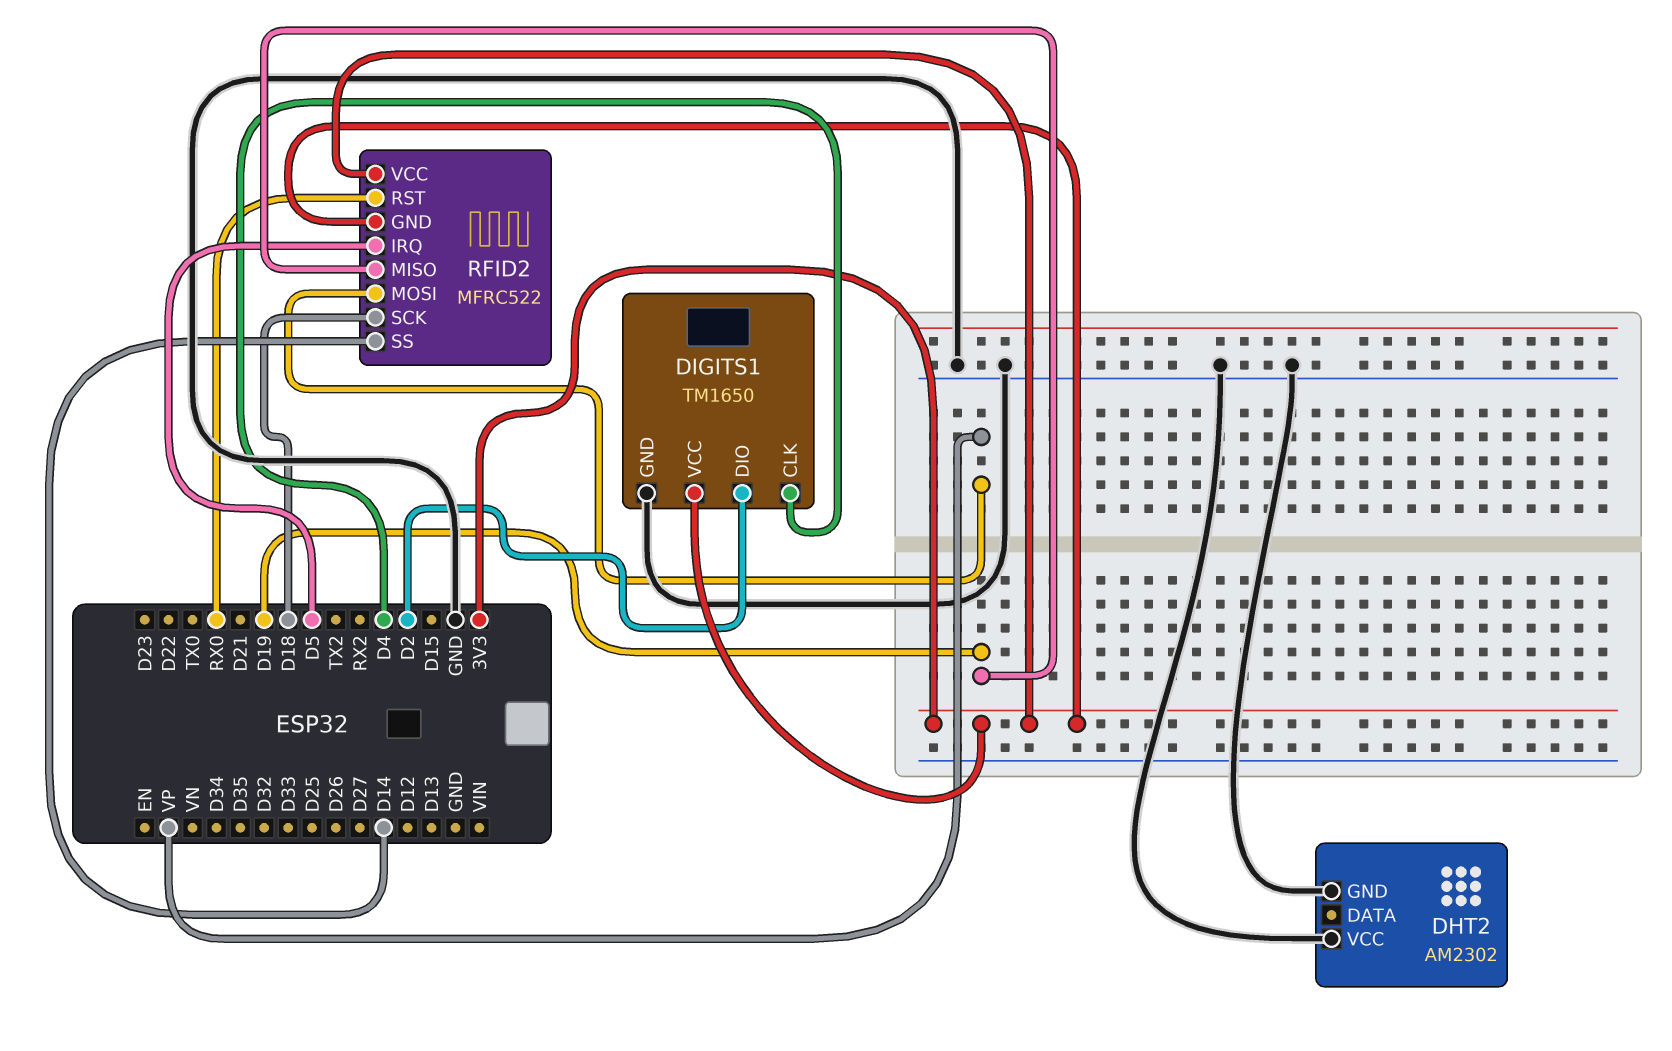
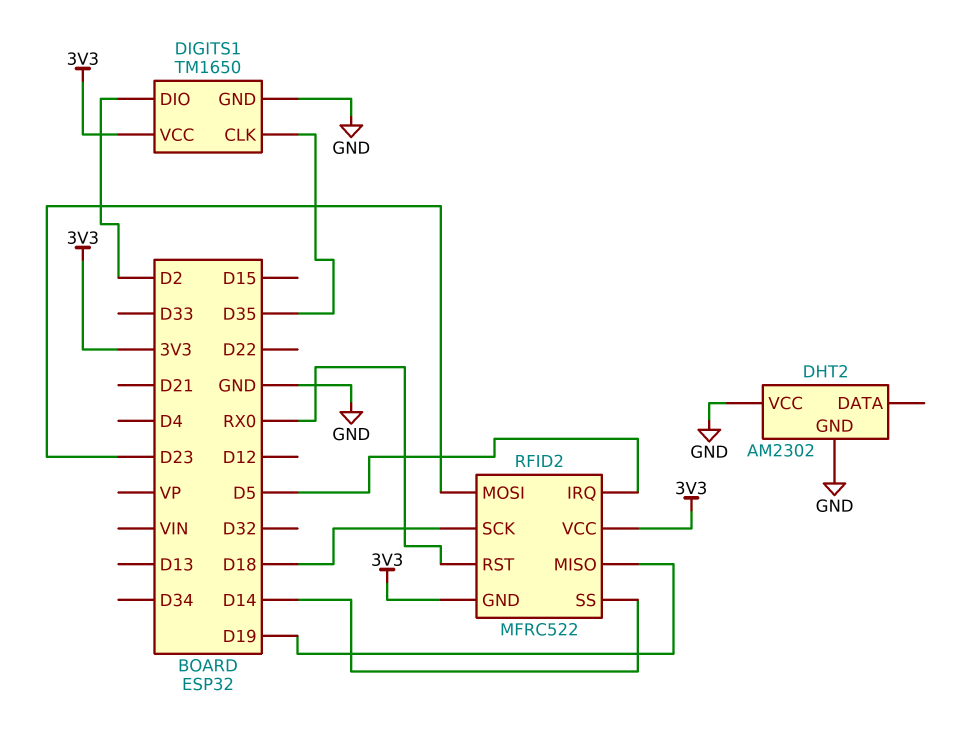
DIGITS1 pin CLK: D4 -> D35
RFID2 pin MOSI: VP -> D23

